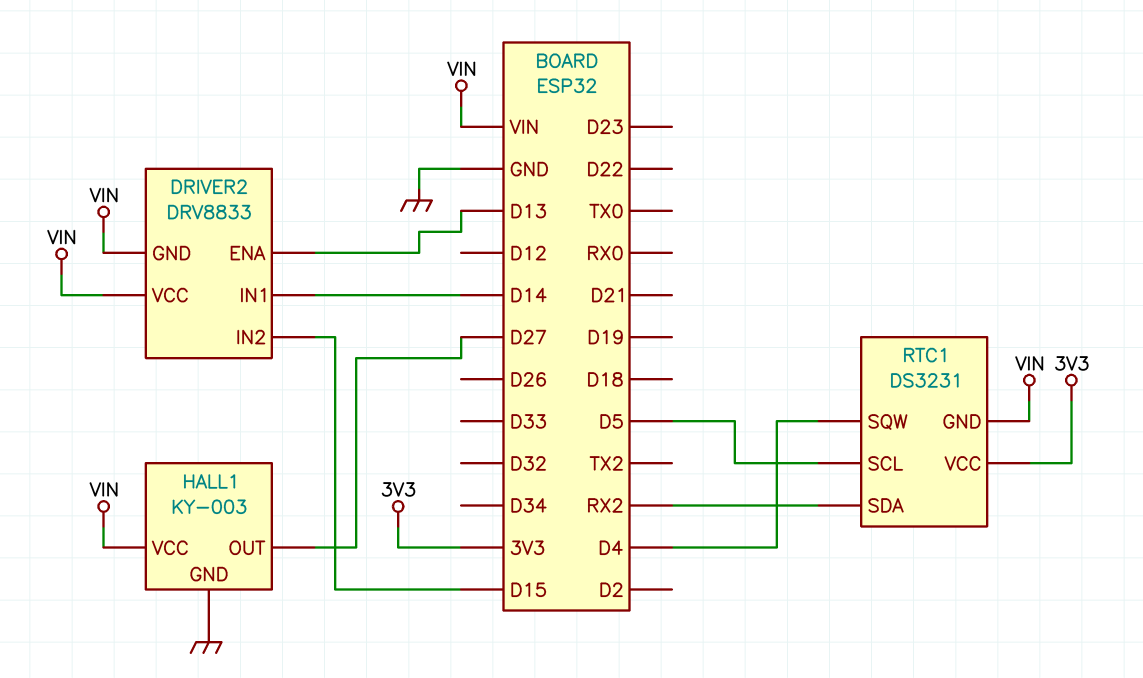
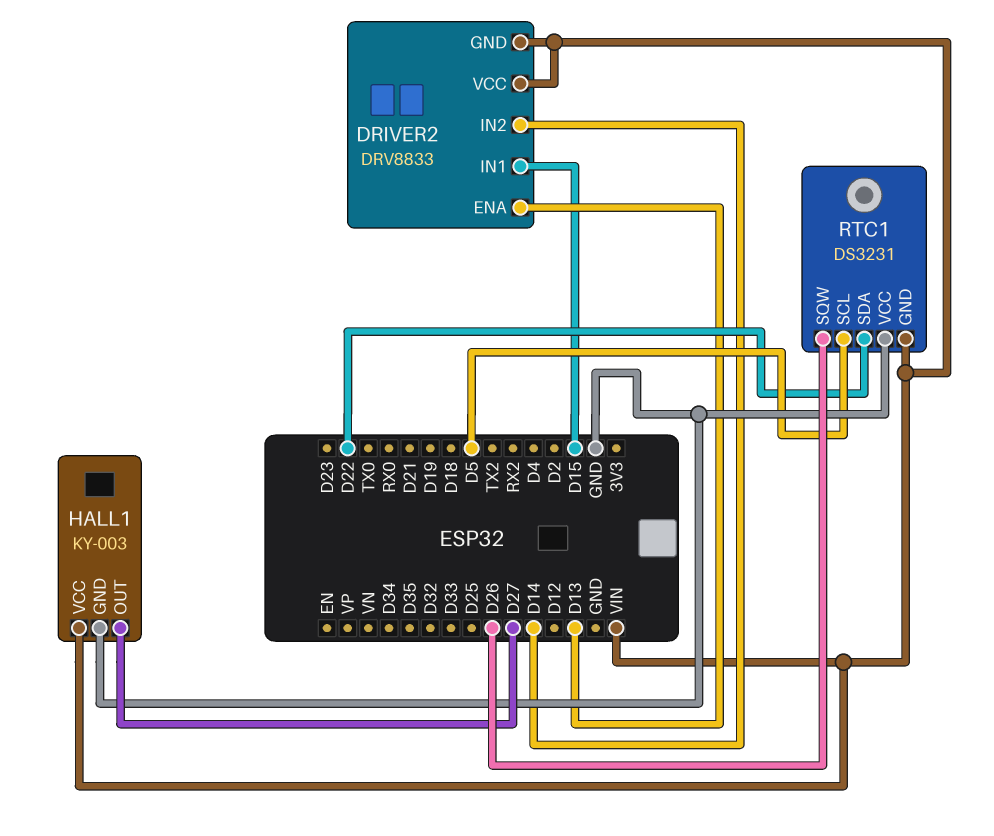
DRIVER2 pin IN1: D14 -> D15
DRIVER2 pin IN2: D15 -> D14
RTC1 pin SDA: RX2 -> D22
RTC1 pin SQW: D4 -> D26
RTC1 pin VCC: 3V3 -> GND

